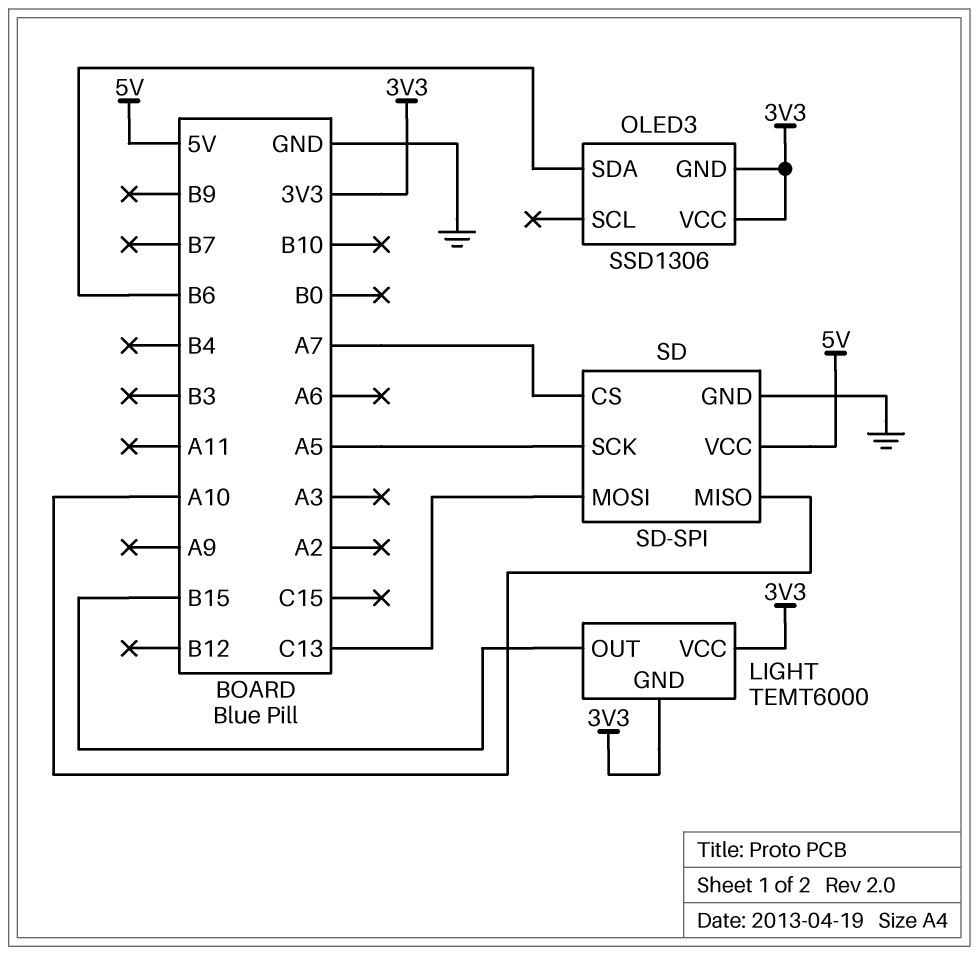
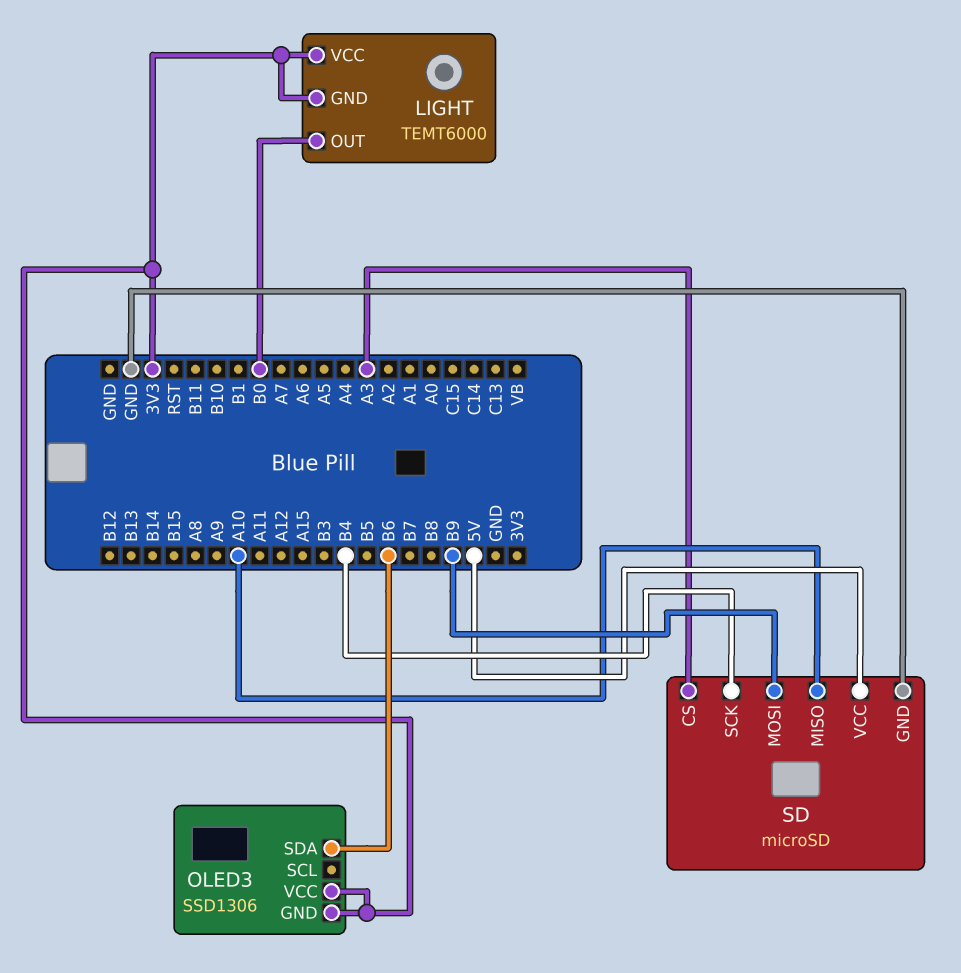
LIGHT pin OUT: B15 -> B0
SD: SD-SPI -> microSD
SD pin CS: A7 -> A3
SD pin MOSI: C13 -> B9
SD pin SCK: A5 -> B4

